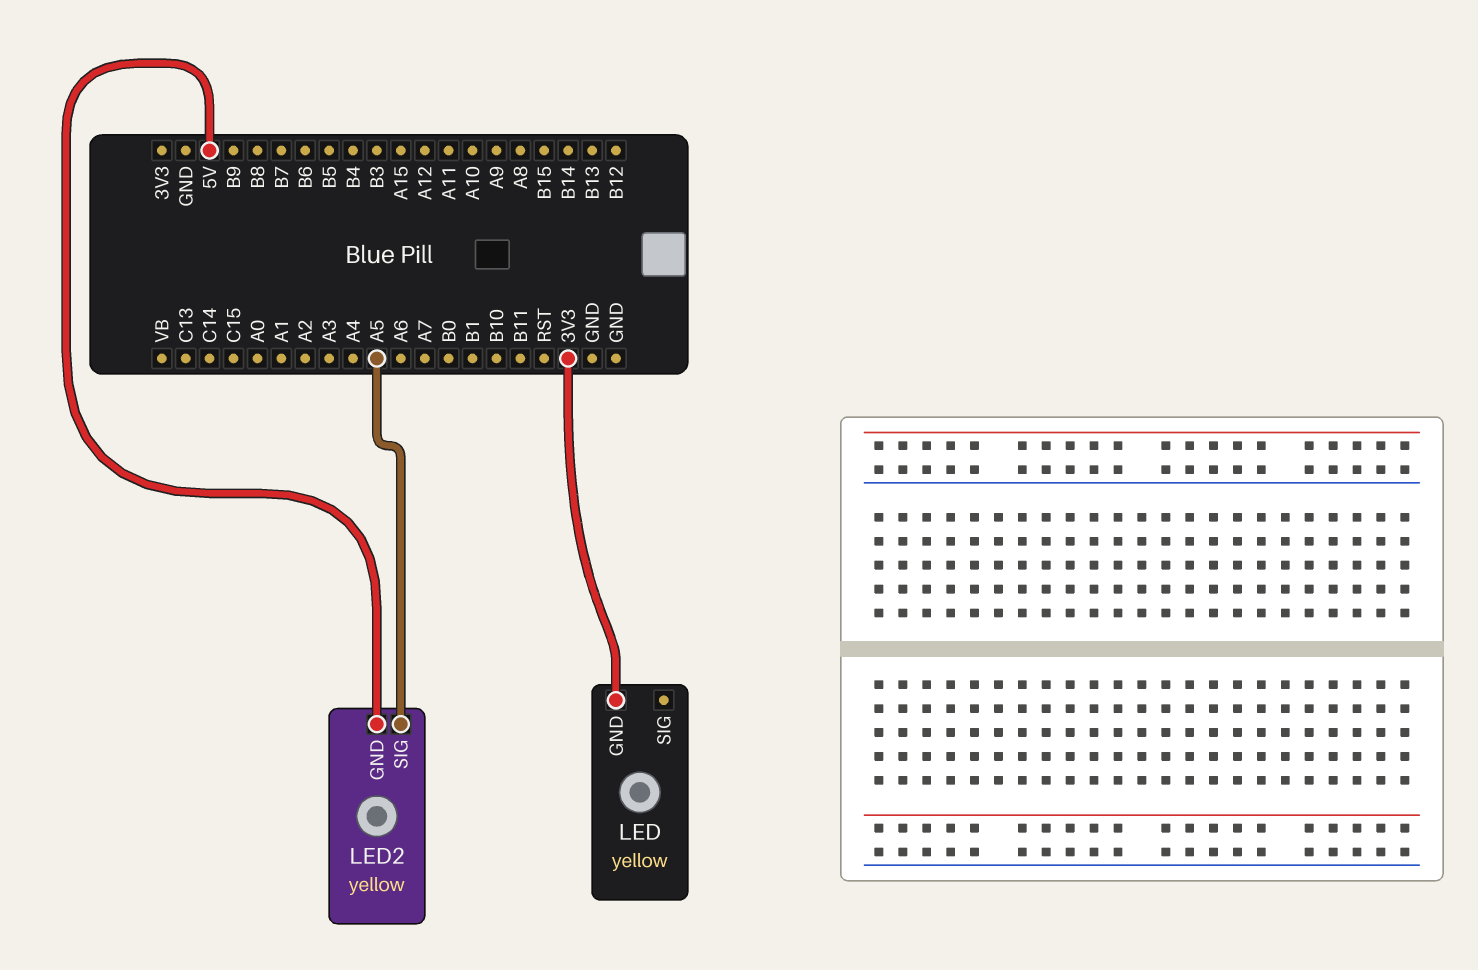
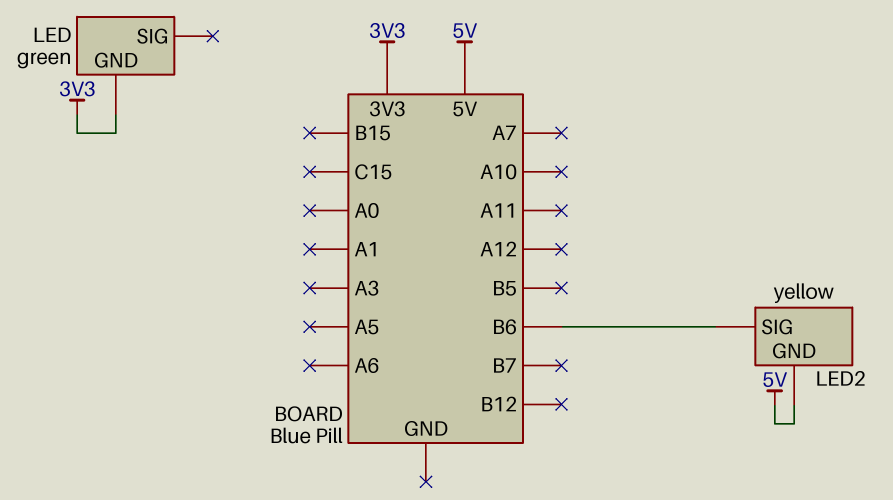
LED: yellow -> green
LED2 pin SIG: A5 -> B6

